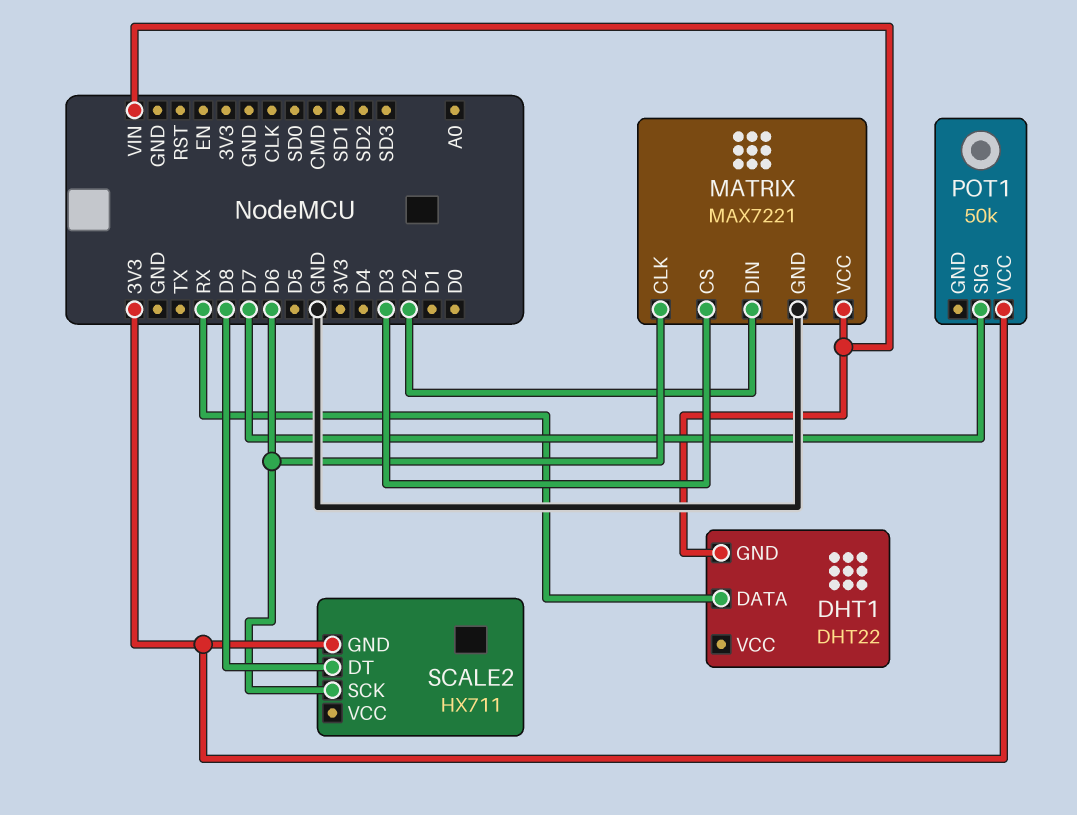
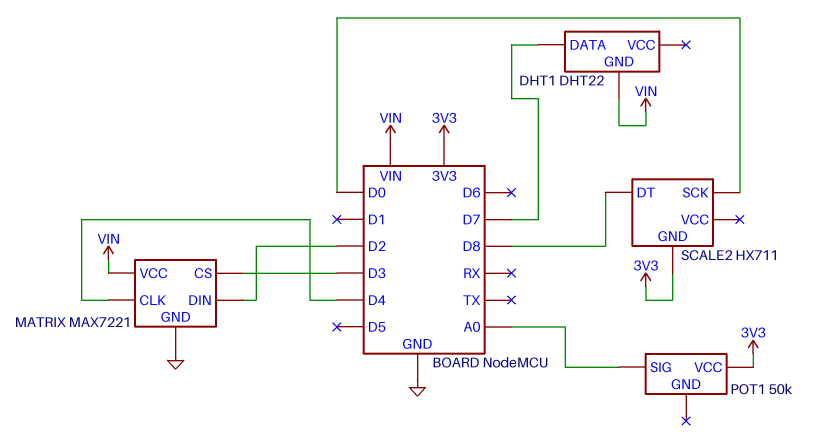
DHT1 pin DATA: RX -> D7
MATRIX pin CLK: D6 -> D4
POT1 pin SIG: D7 -> A0
SCALE2 pin SCK: D6 -> D0

